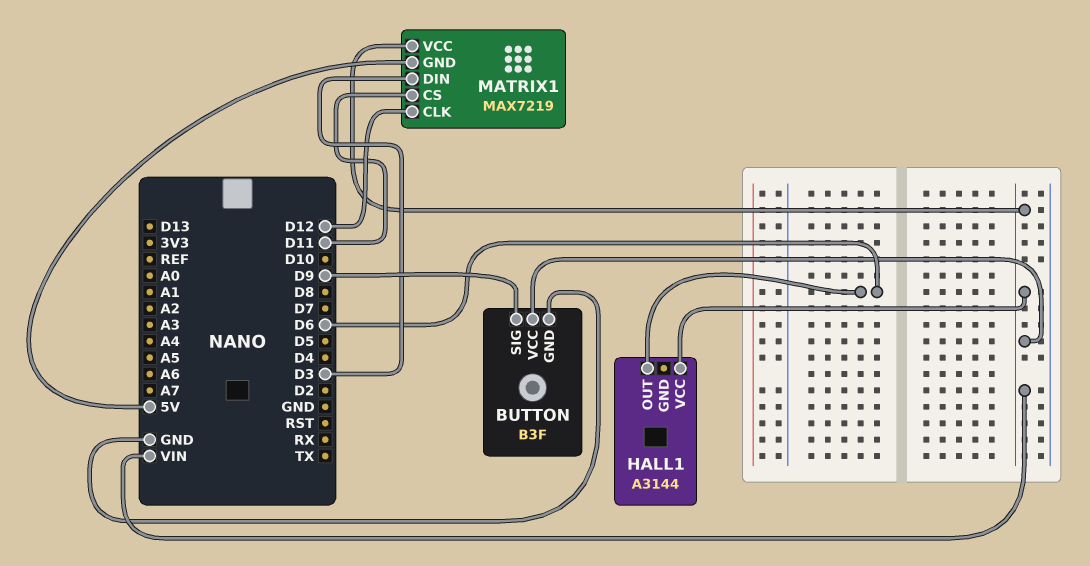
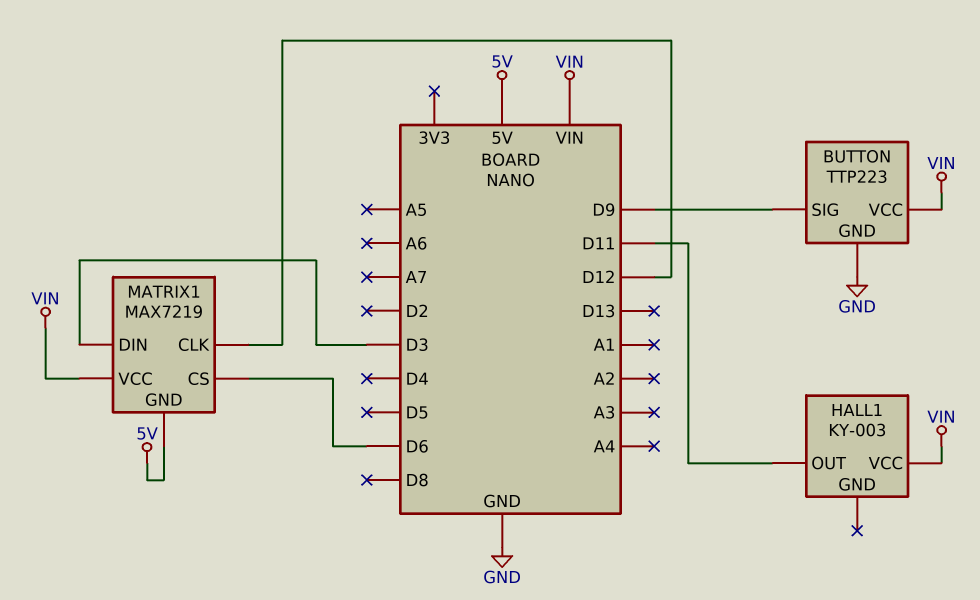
BUTTON: B3F -> TTP223
HALL1: A3144 -> KY-003
HALL1 pin OUT: D6 -> D11
MATRIX1 pin CS: D11 -> D6

